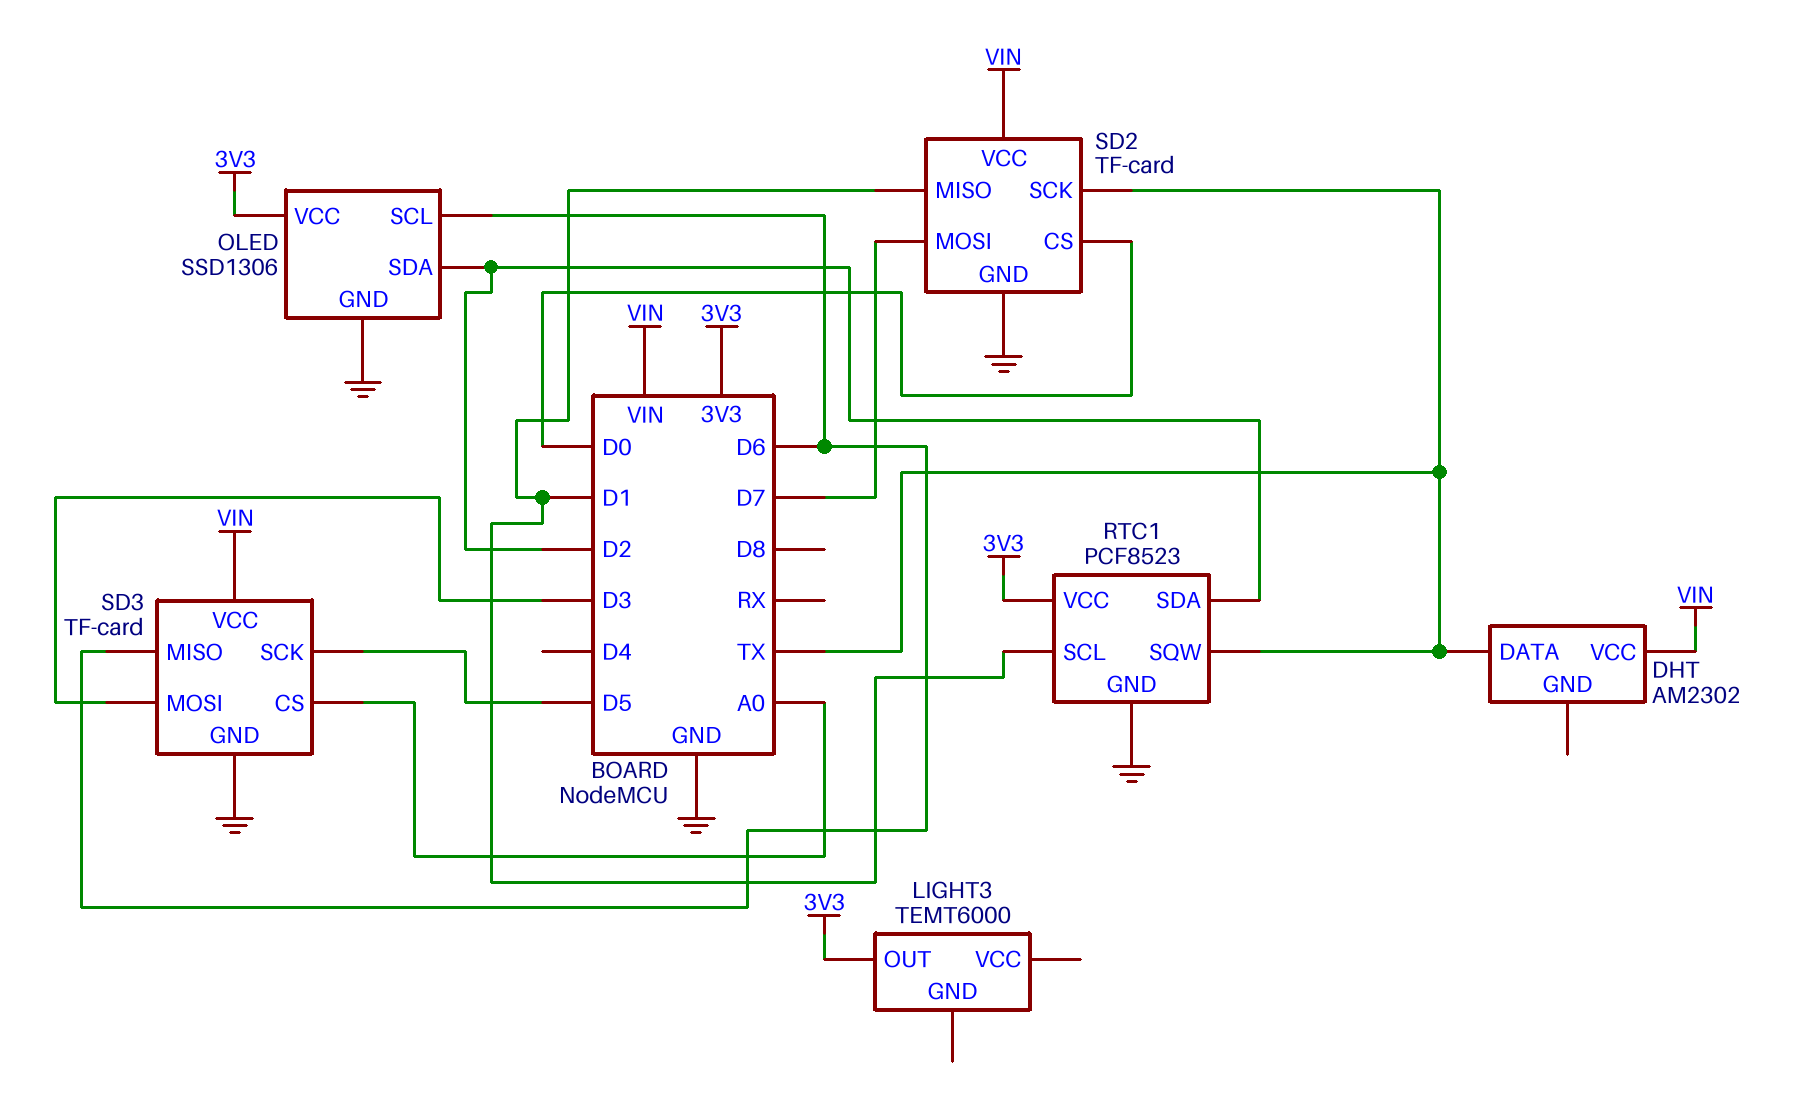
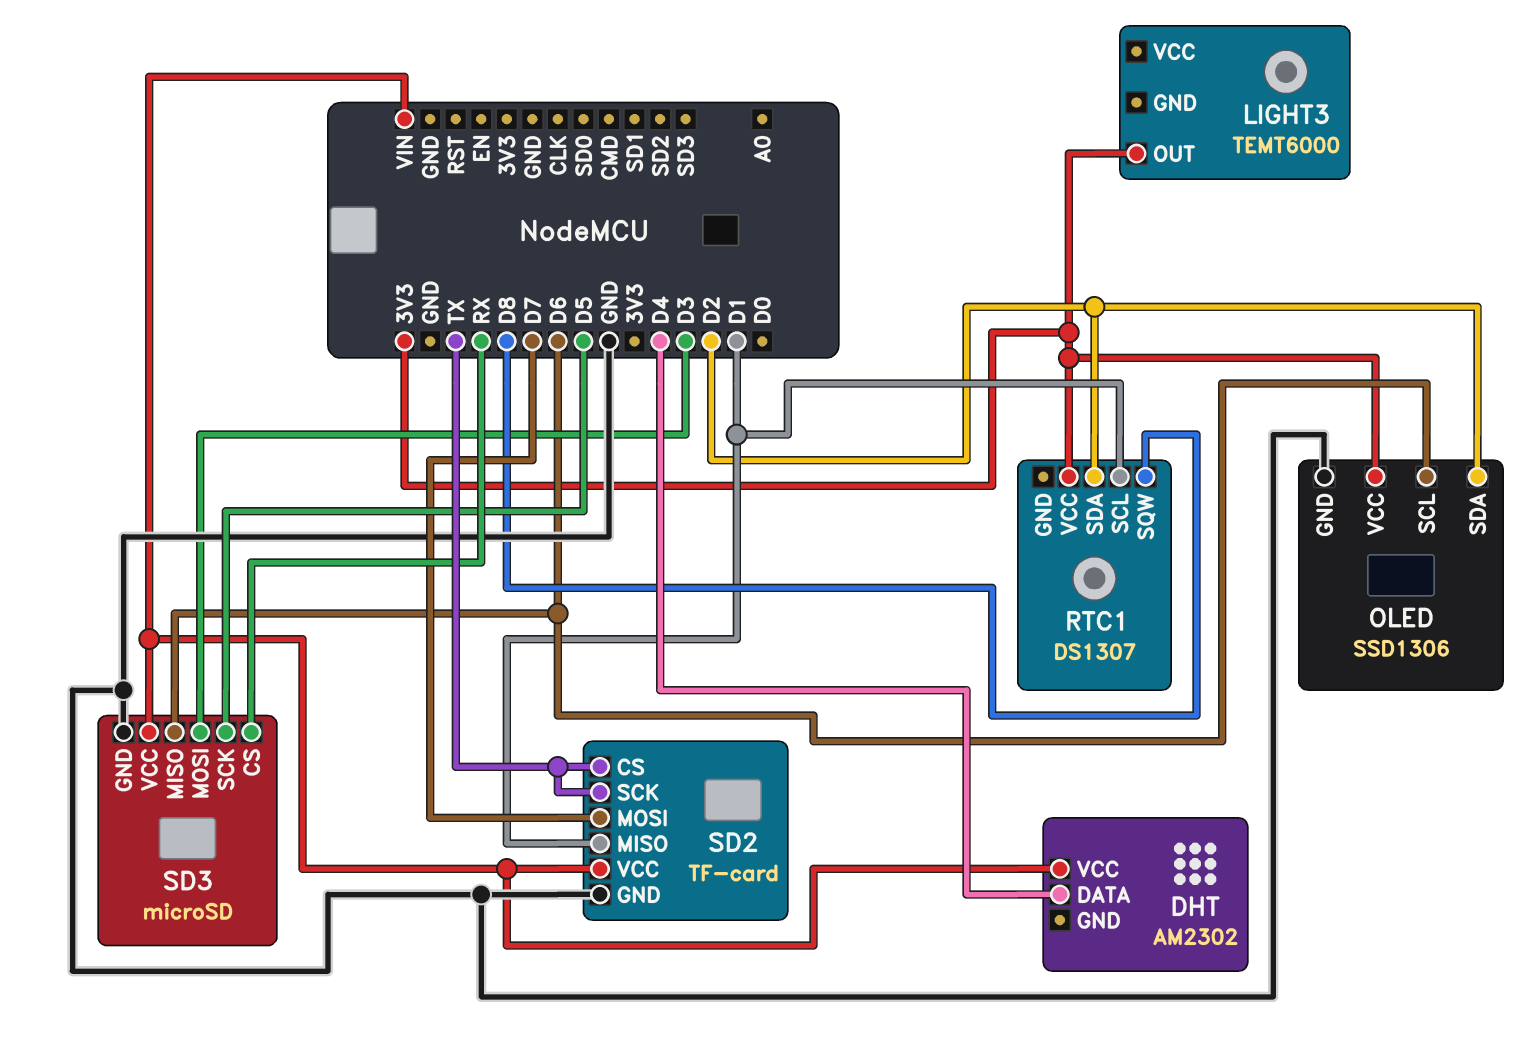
DHT pin DATA: TX -> D4
RTC1: PCF8523 -> DS1307
RTC1 pin GND: GND -> none
RTC1 pin SQW: TX -> D8
SD2 pin CS: D0 -> TX
SD3: TF-card -> microSD
SD3 pin CS: A0 -> RX

